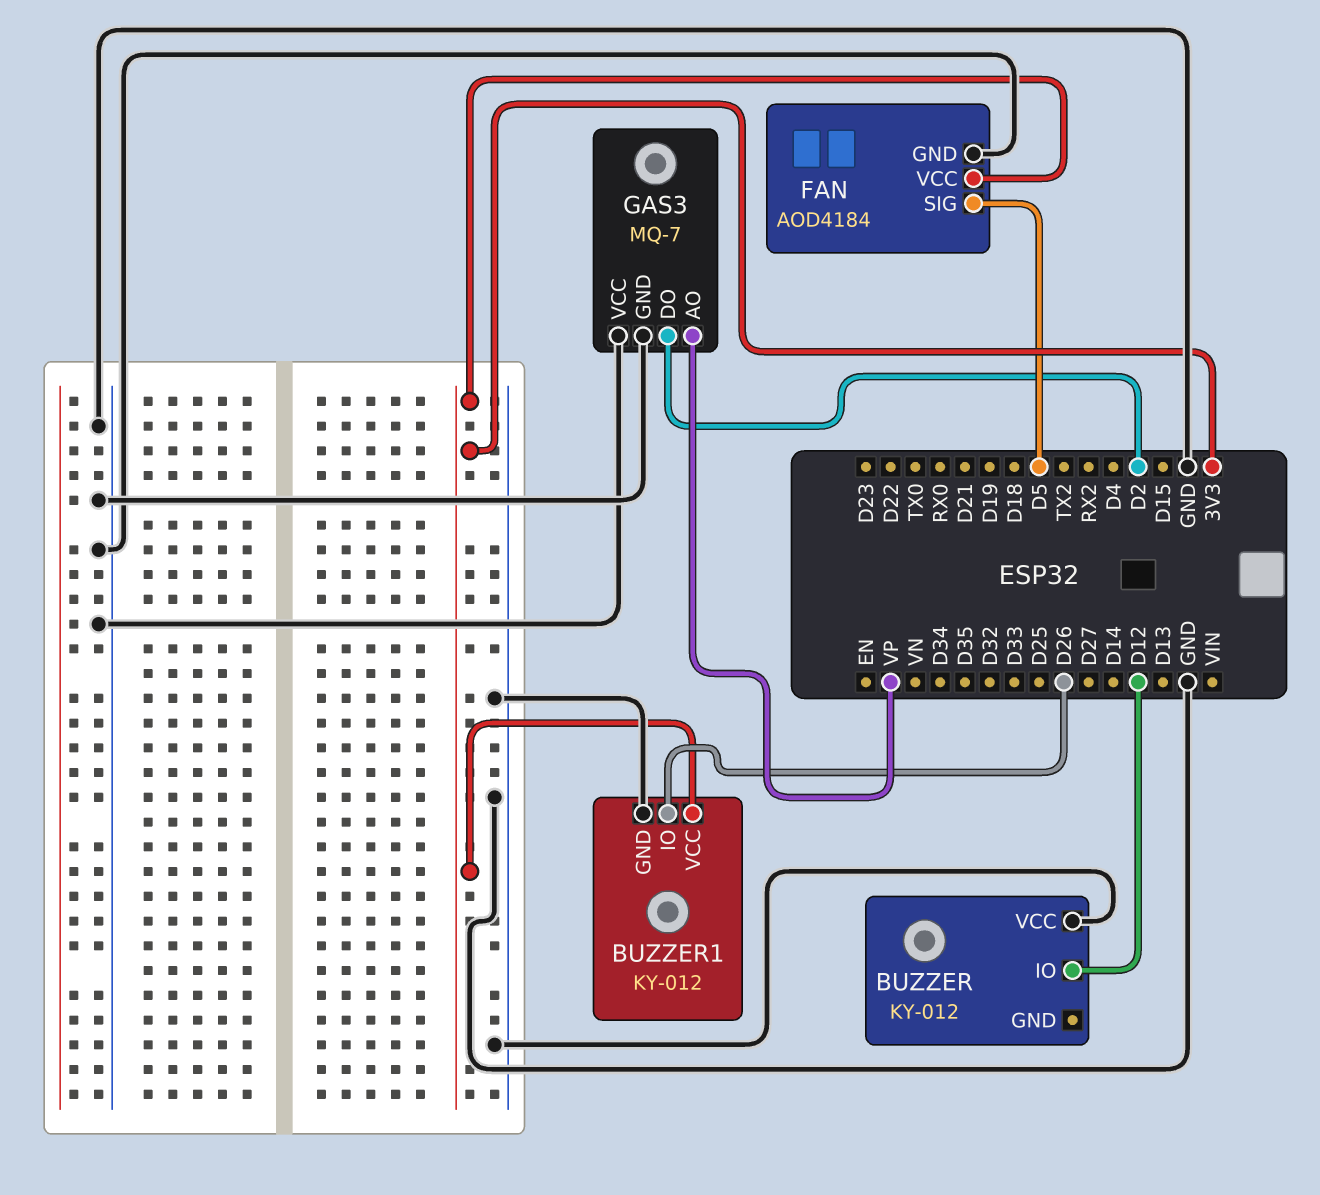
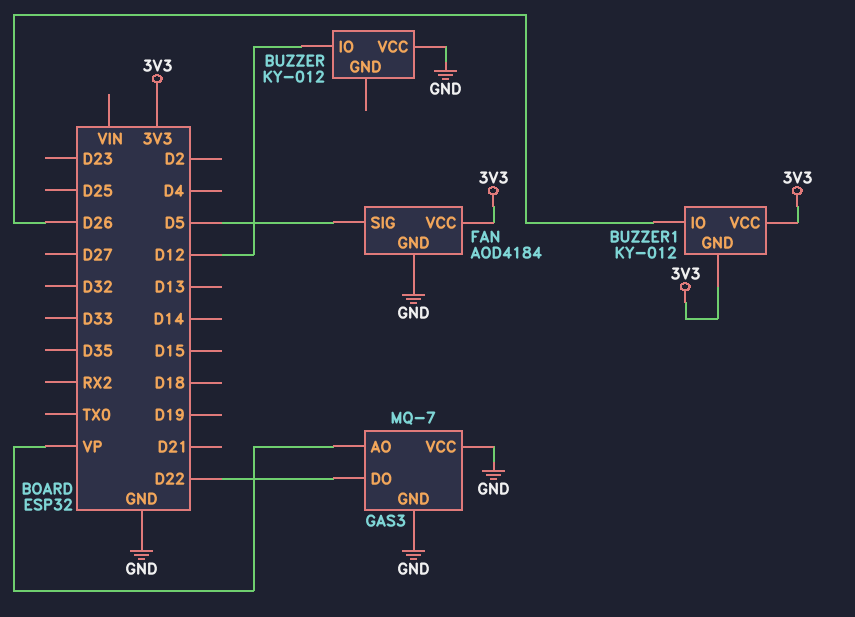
BUZZER1 pin GND: GND -> 3V3
GAS3 pin DO: D2 -> D22

